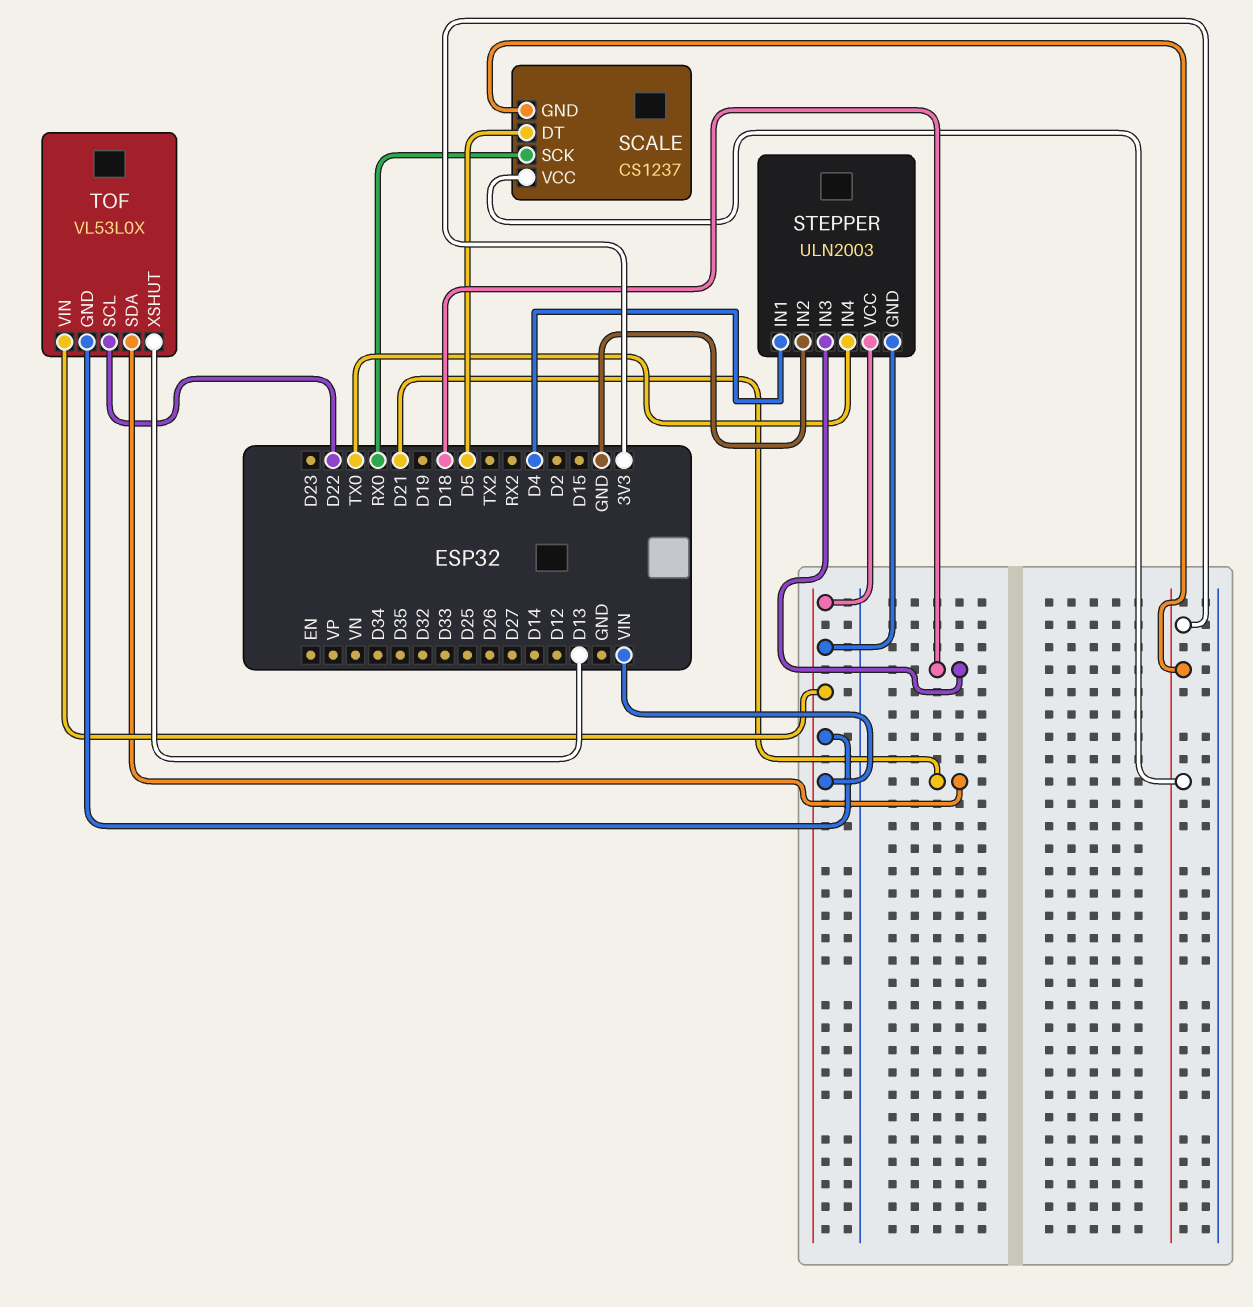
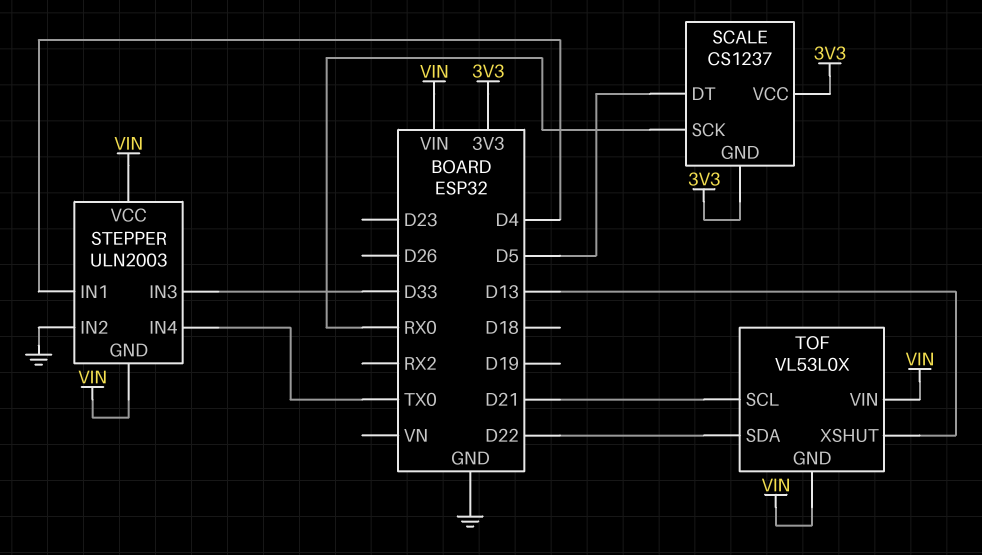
STEPPER pin IN3: D18 -> D33
TOF pin SCL: D22 -> D21
TOF pin SDA: D21 -> D22

